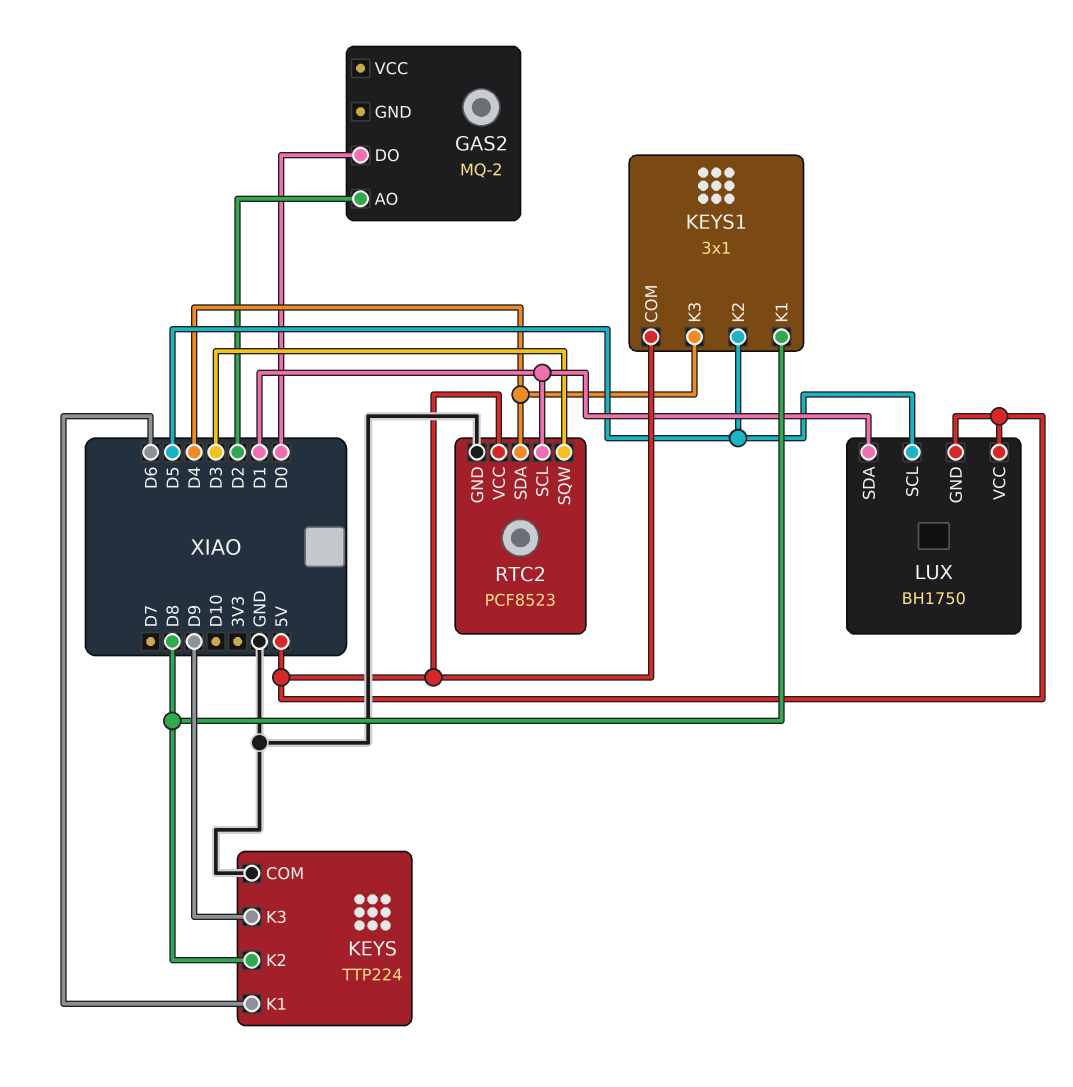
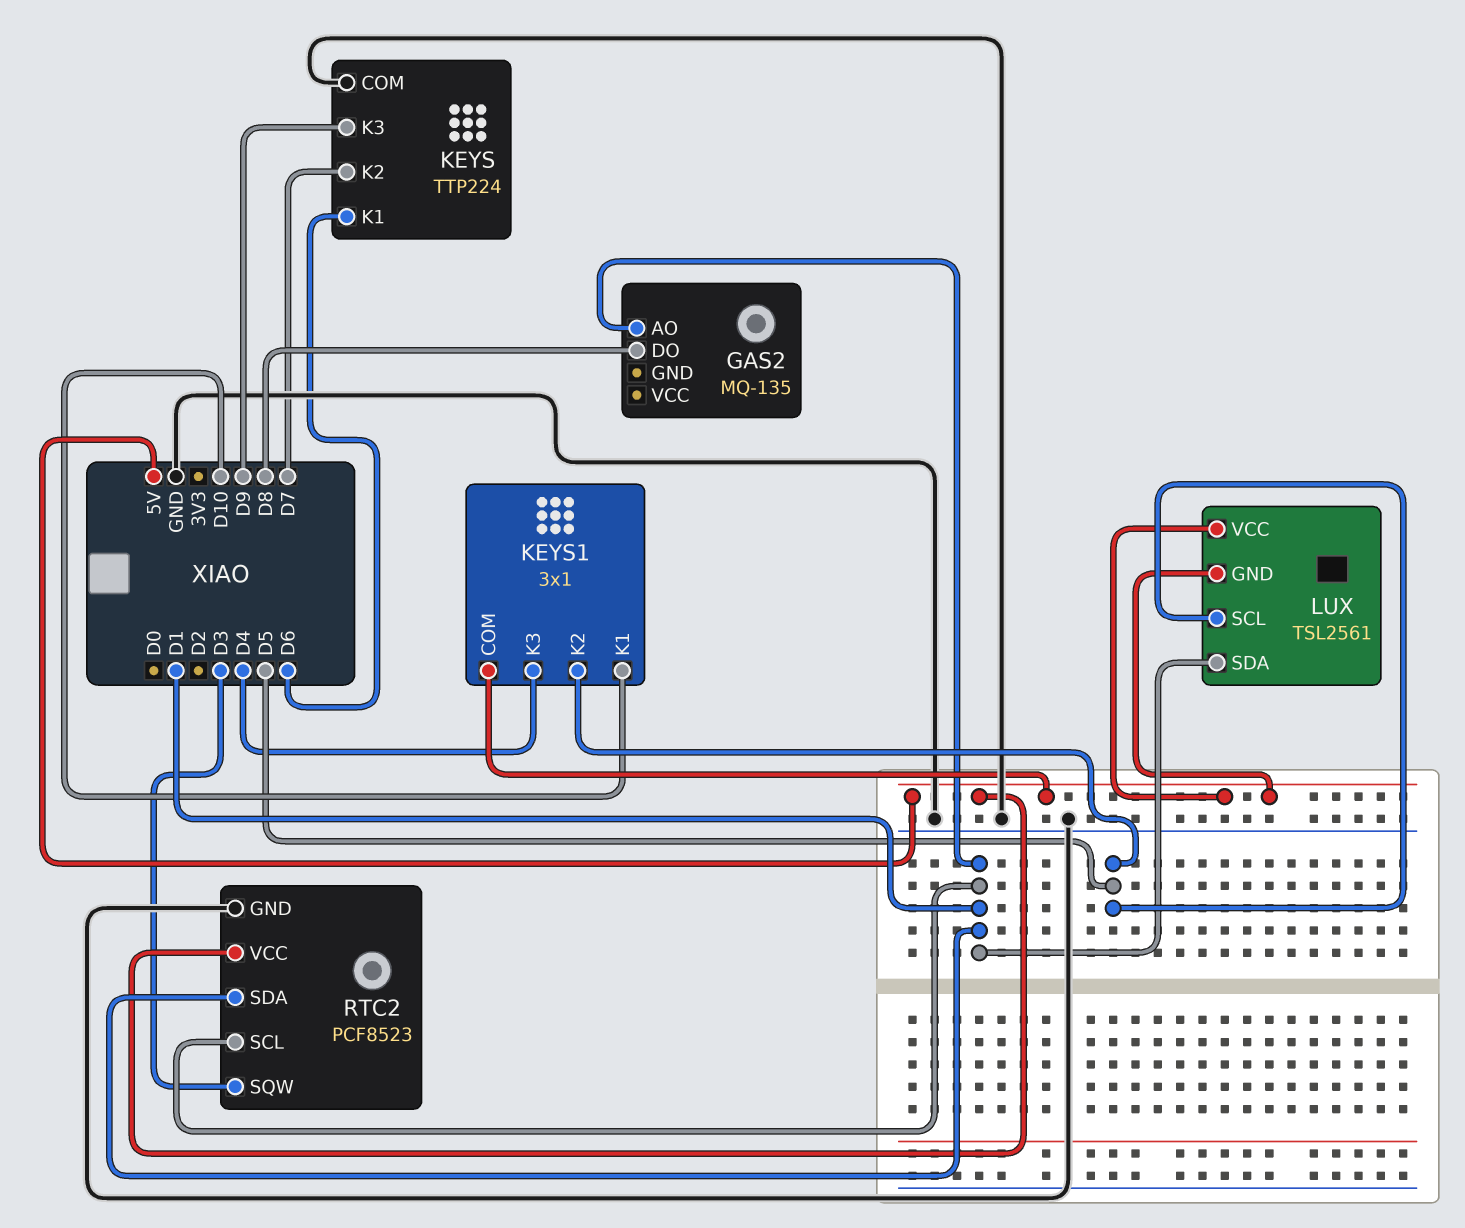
GAS2: MQ-2 -> MQ-135
GAS2 pin AO: D2 -> D1
GAS2 pin DO: D0 -> D8
KEYS pin K2: D8 -> D7
KEYS1 pin K1: D8 -> D10
LUX: BH1750 -> TSL2561
RTC2 pin SDA: D4 -> D1

